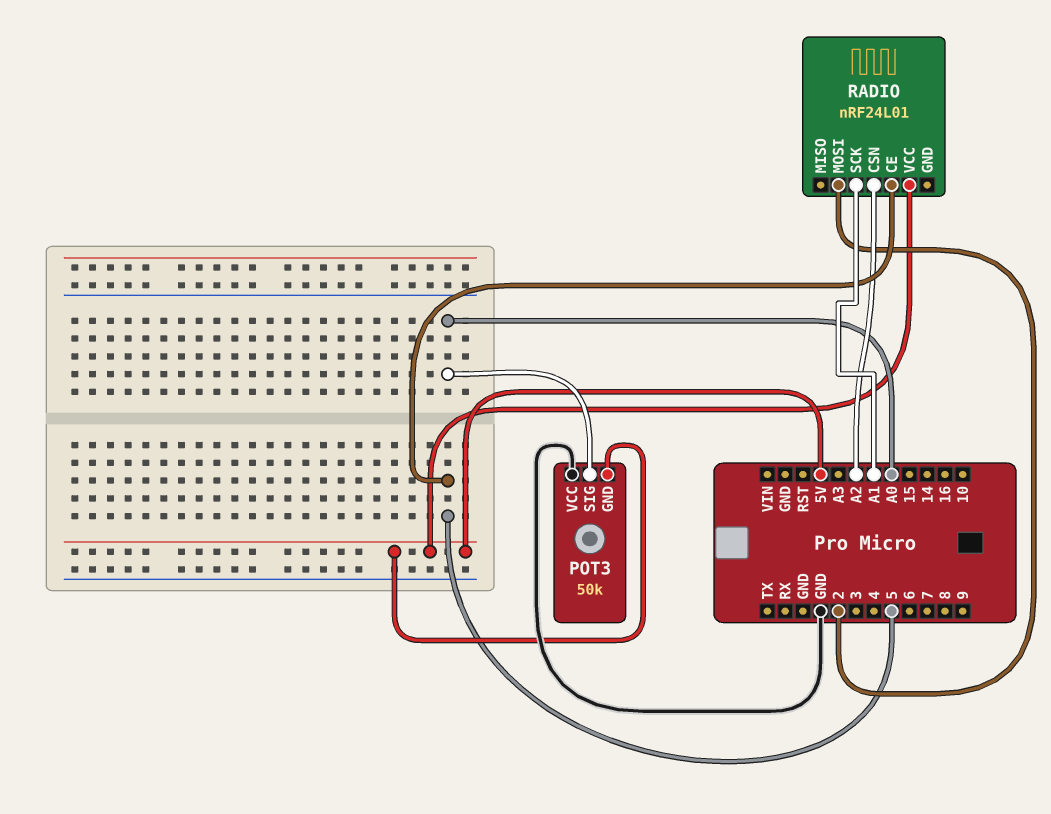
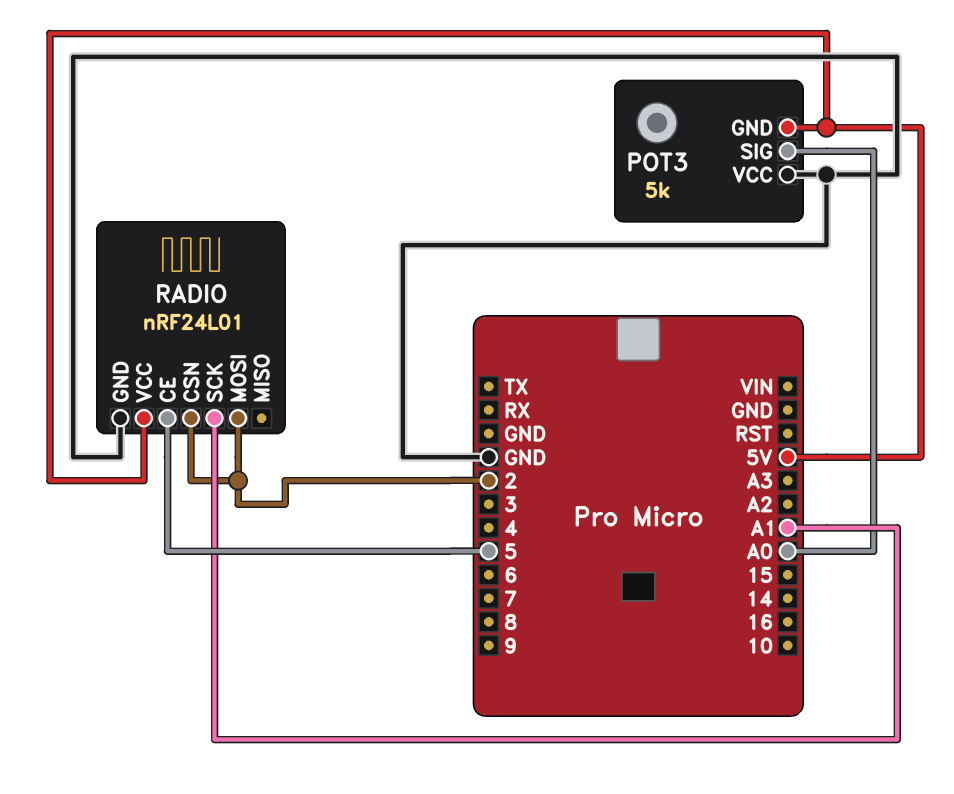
POT3: 50k -> 5k
RADIO pin CSN: A2 -> 2
RADIO pin GND: none -> GND

